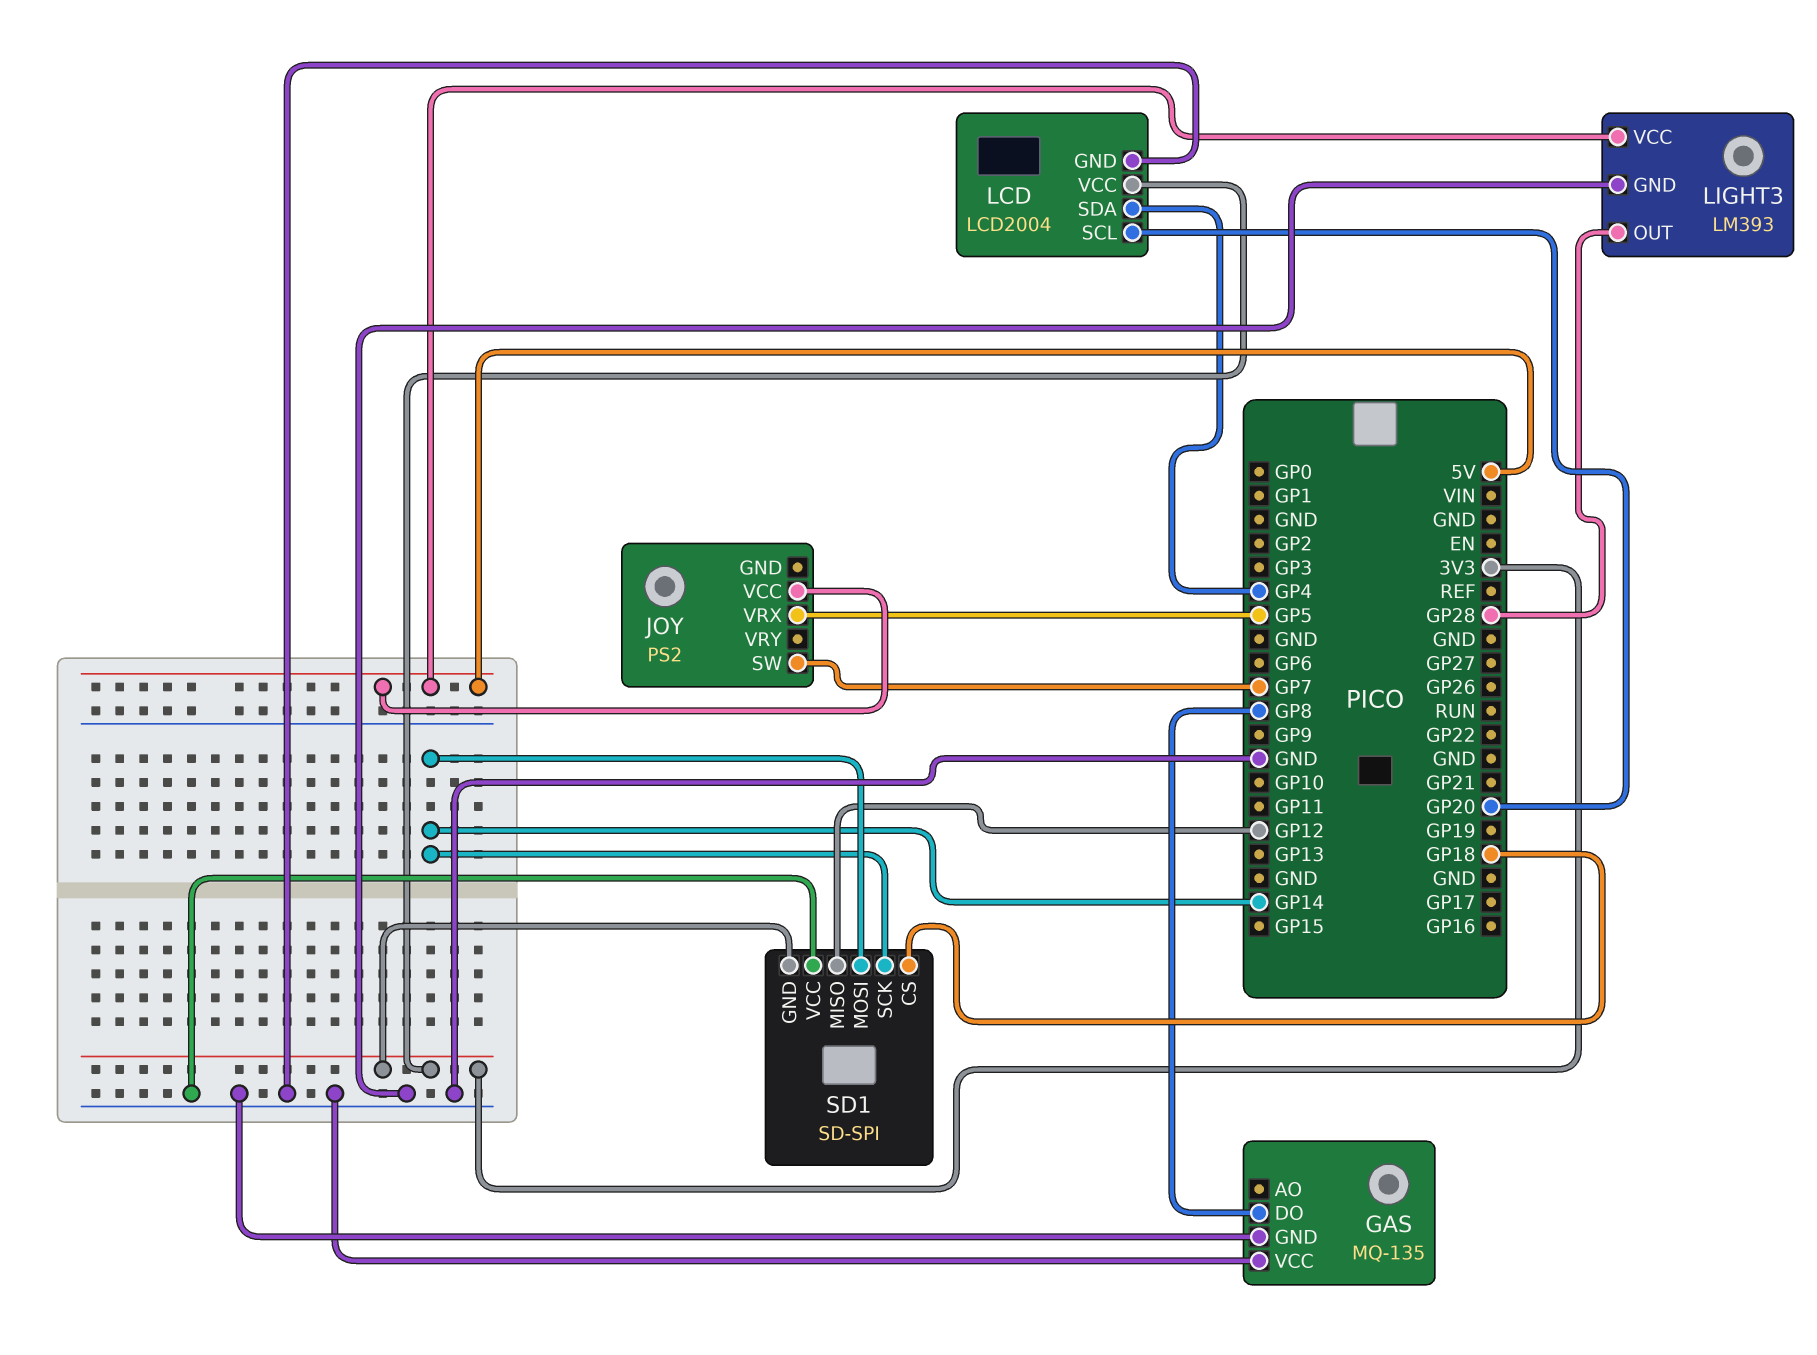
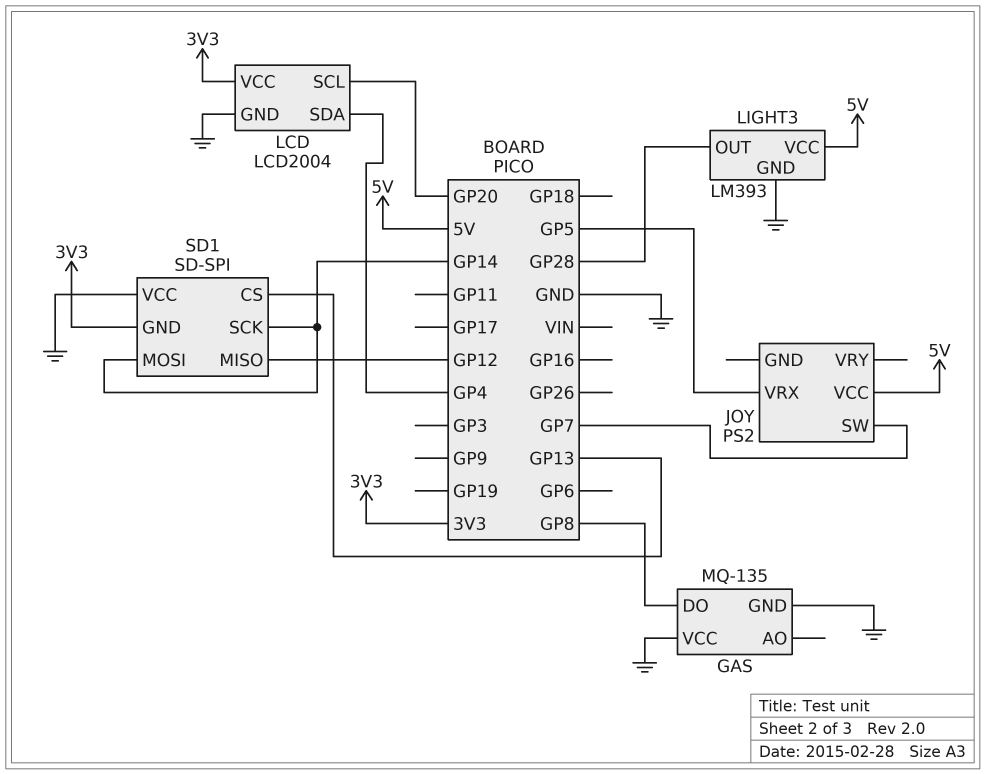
SD1 pin CS: GP18 -> GP13

